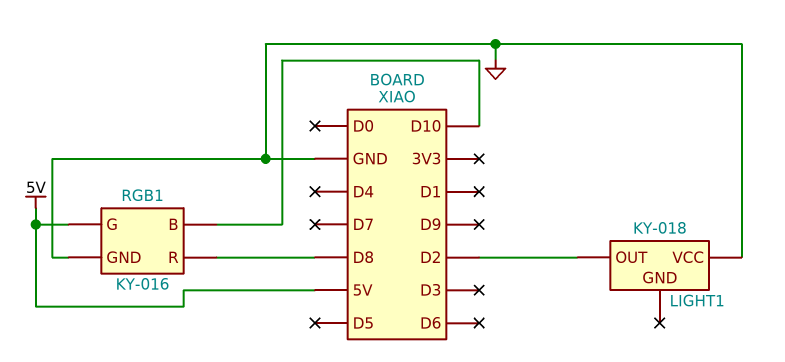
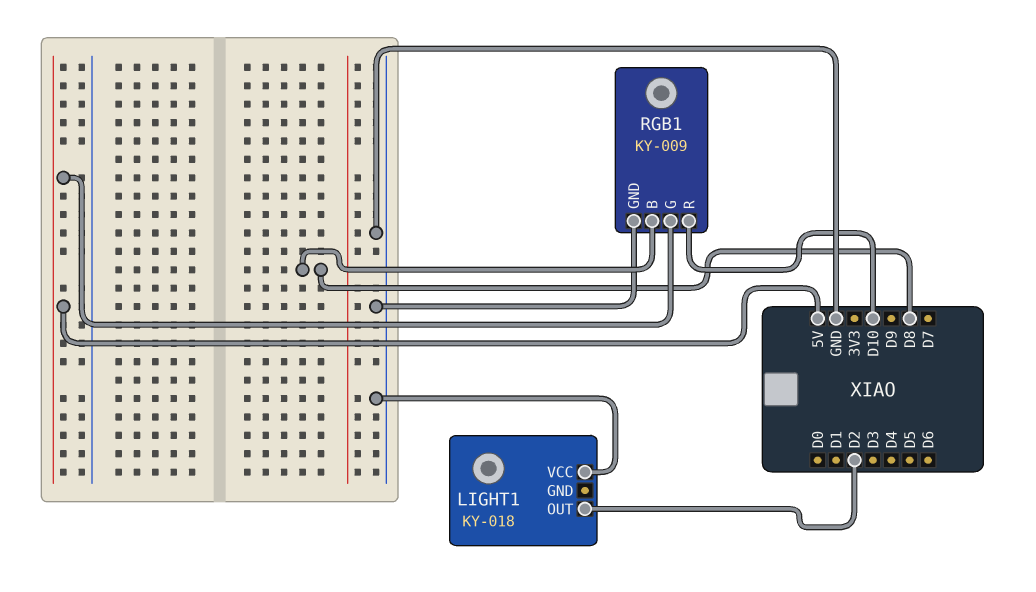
RGB1: KY-016 -> KY-009
RGB1 pin B: D10 -> D8
RGB1 pin R: D8 -> D10

